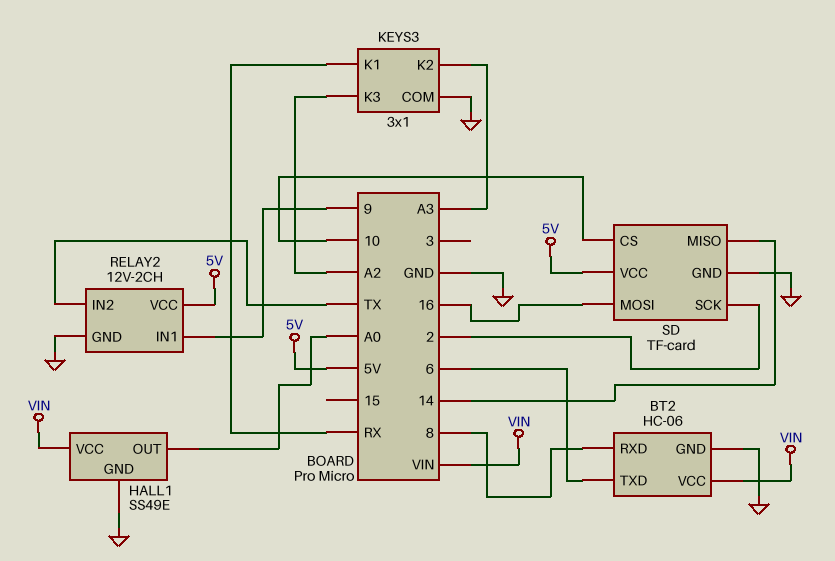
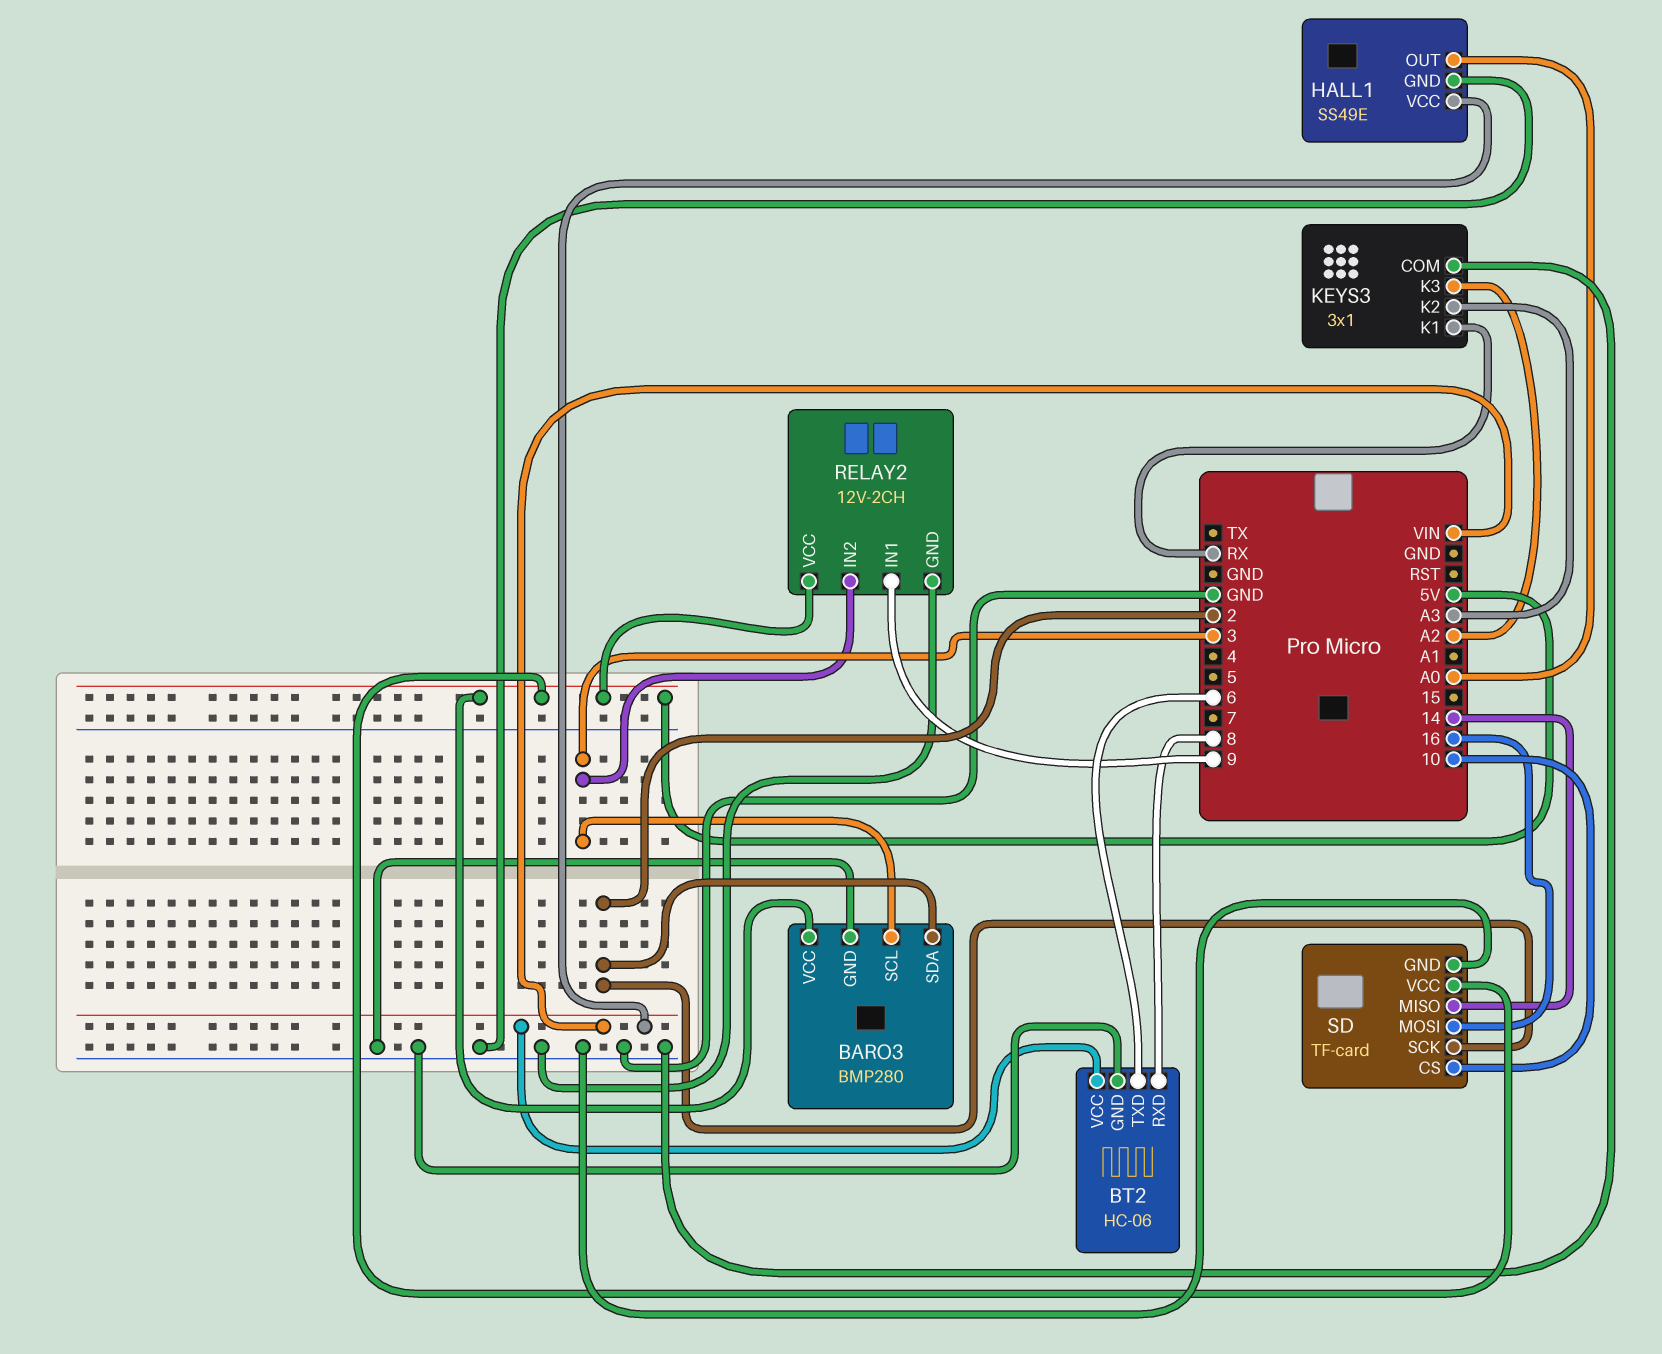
BARO3: none -> BMP280
BARO3 pin GND: none -> GND
BARO3 pin SCL: none -> 3
BARO3 pin SDA: none -> 2
BARO3 pin VCC: none -> 5V
RELAY2 pin IN2: TX -> 3

